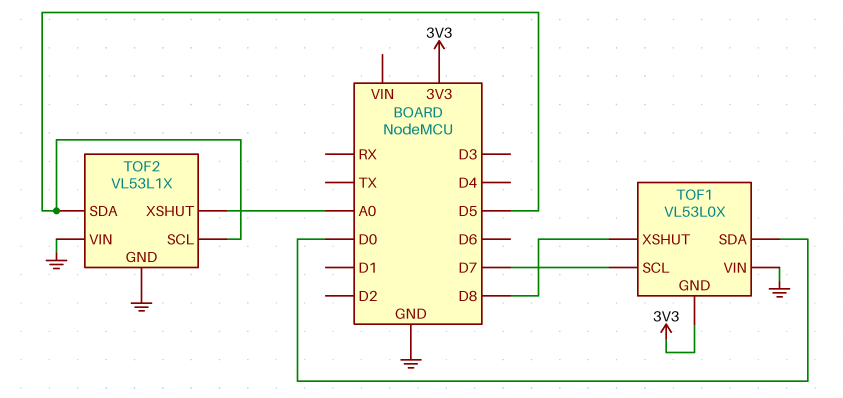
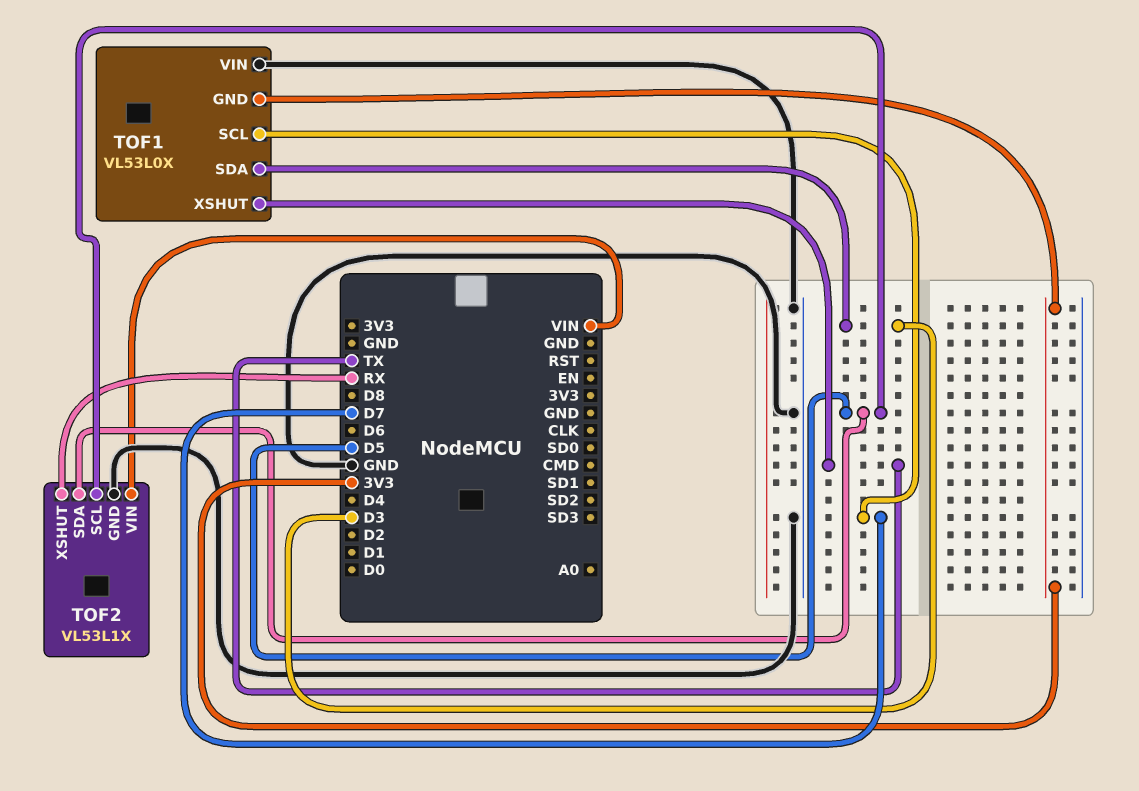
TOF1 pin SDA: D0 -> D3
TOF1 pin XSHUT: D8 -> TX
TOF2 pin VIN: GND -> VIN
TOF2 pin XSHUT: A0 -> RX

